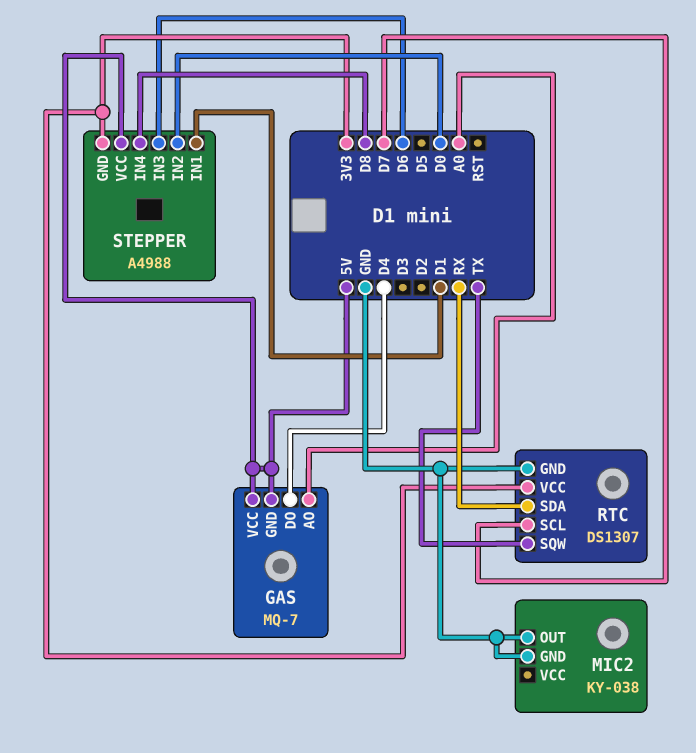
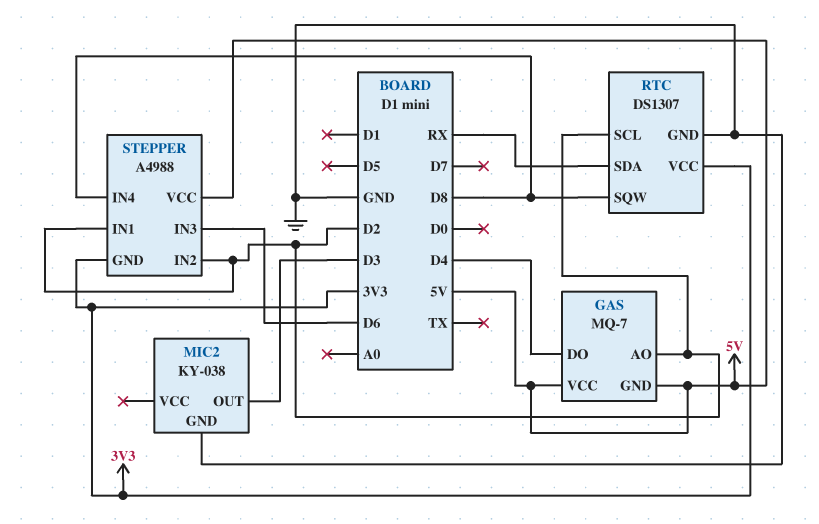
GAS pin AO: A0 -> D2
MIC2 pin OUT: GND -> D3
RTC pin SCL: D7 -> D2
RTC pin SQW: TX -> D8
STEPPER pin IN1: D1 -> D2
STEPPER pin IN2: D0 -> D2

